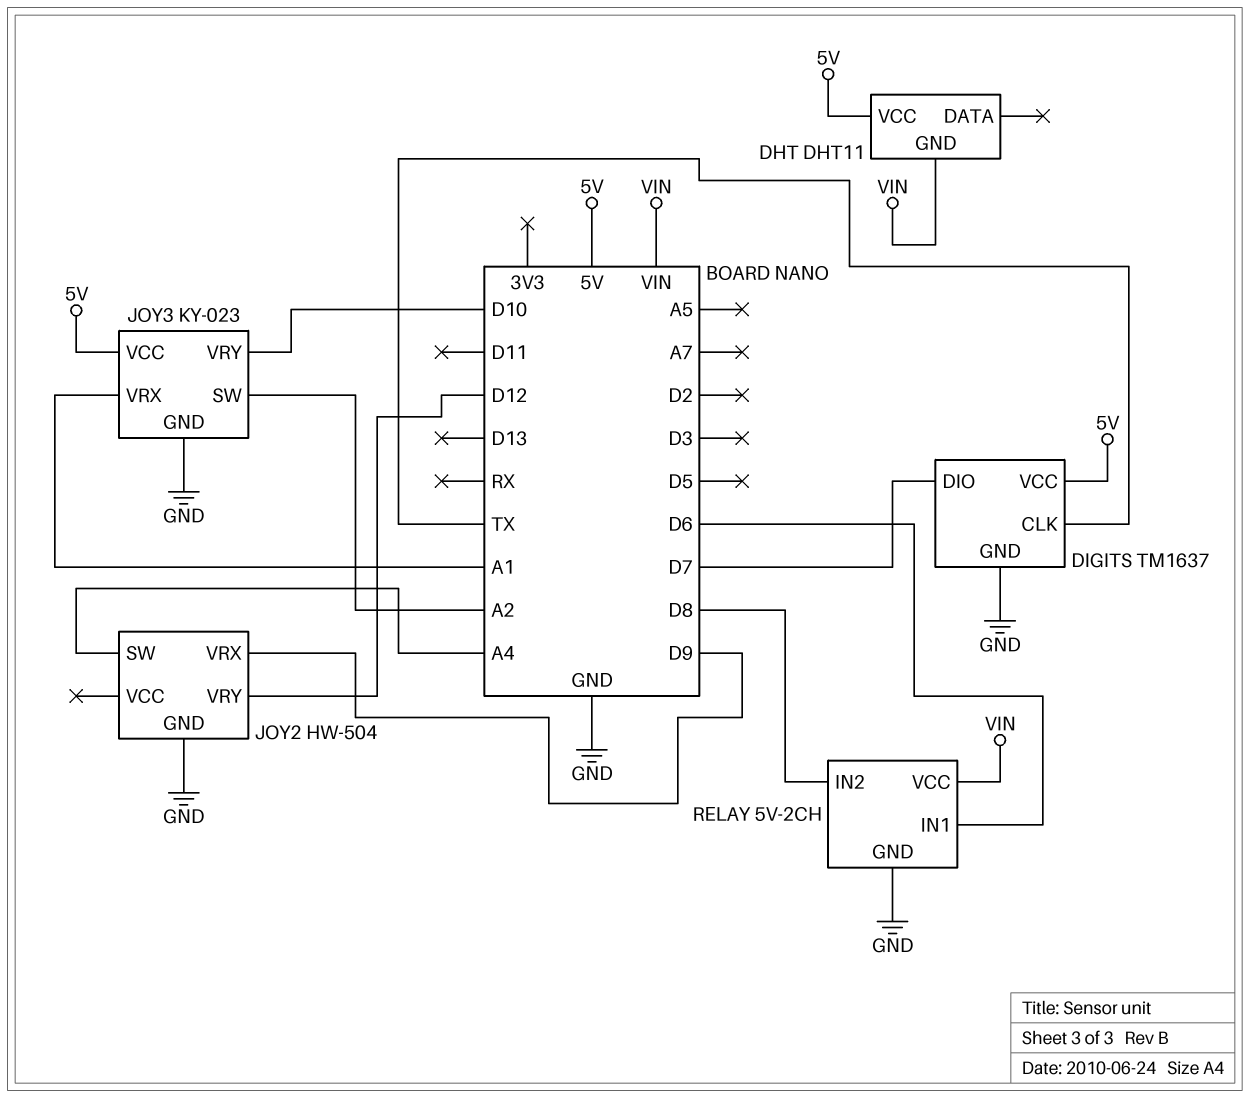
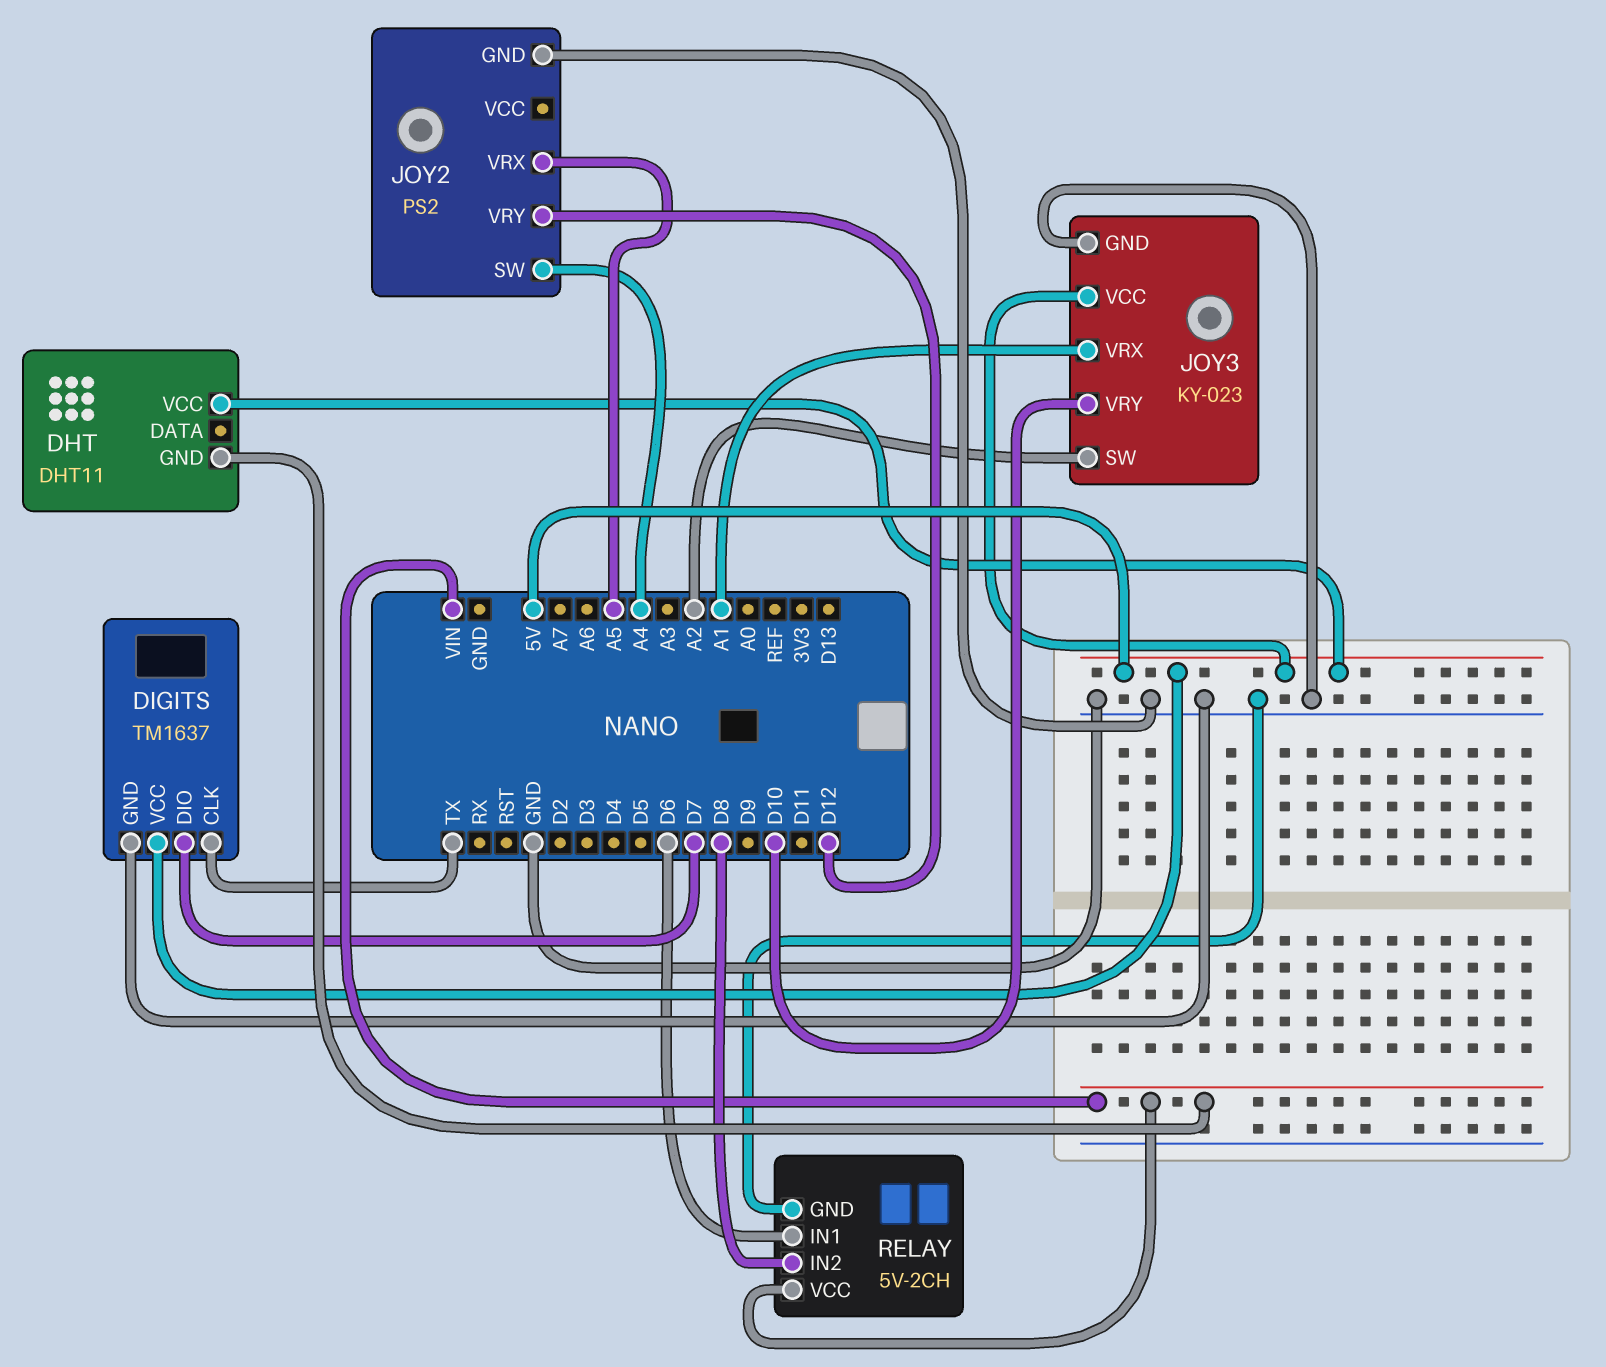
JOY2: HW-504 -> PS2
JOY2 pin VRX: D9 -> A5

